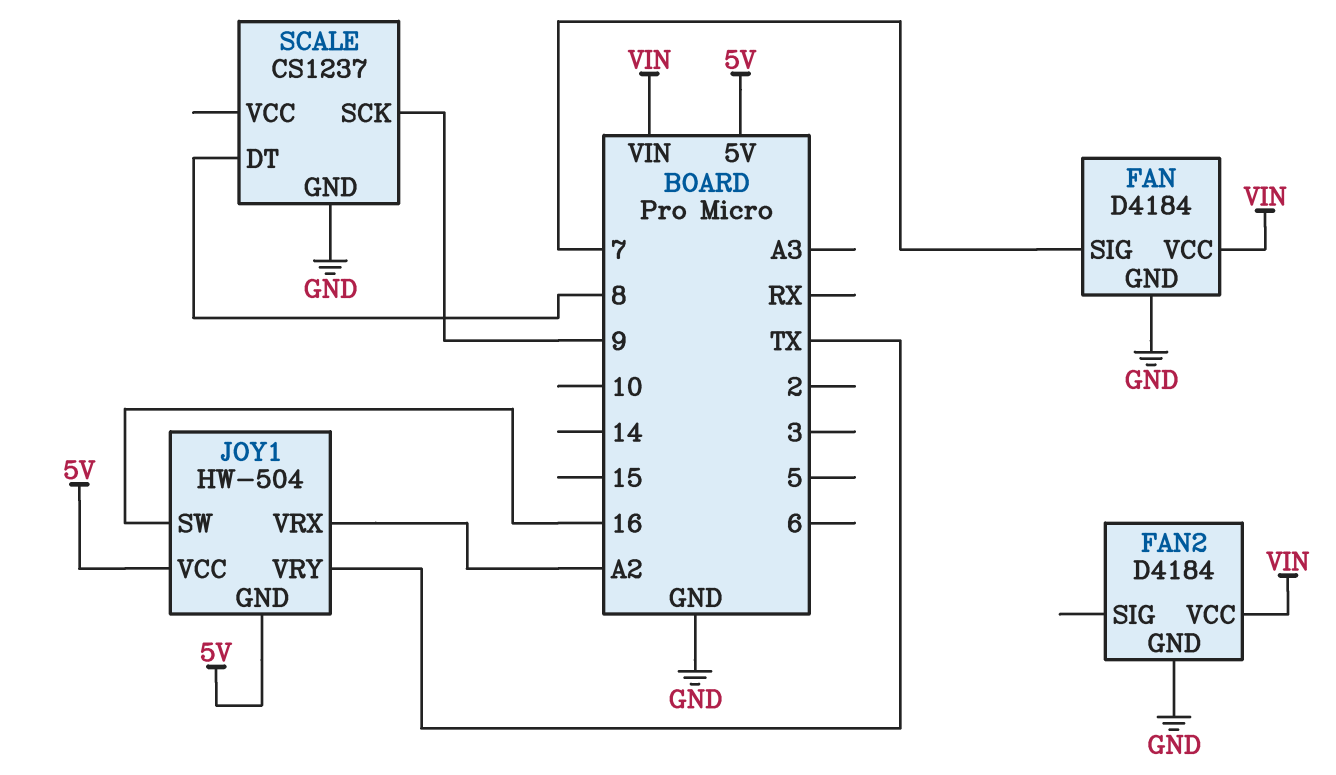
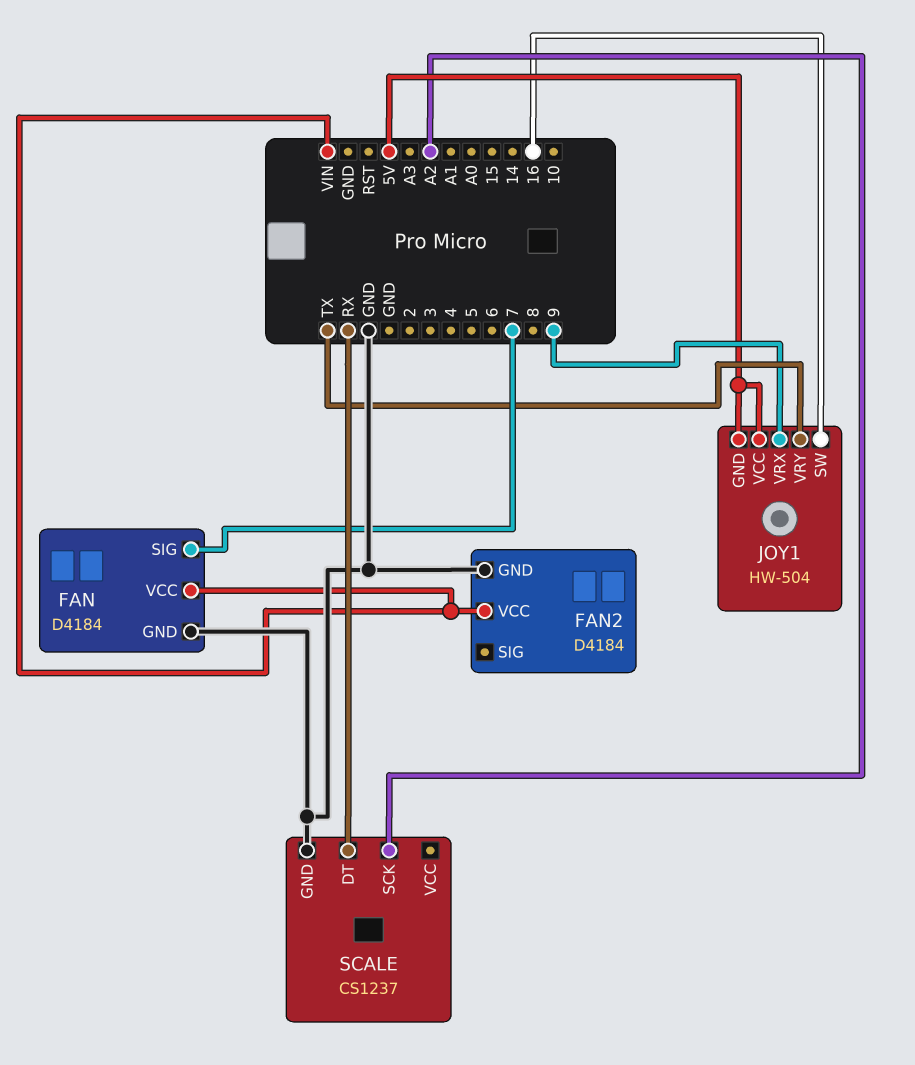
JOY1 pin VRX: A2 -> 9
SCALE pin DT: 8 -> RX
SCALE pin SCK: 9 -> A2

